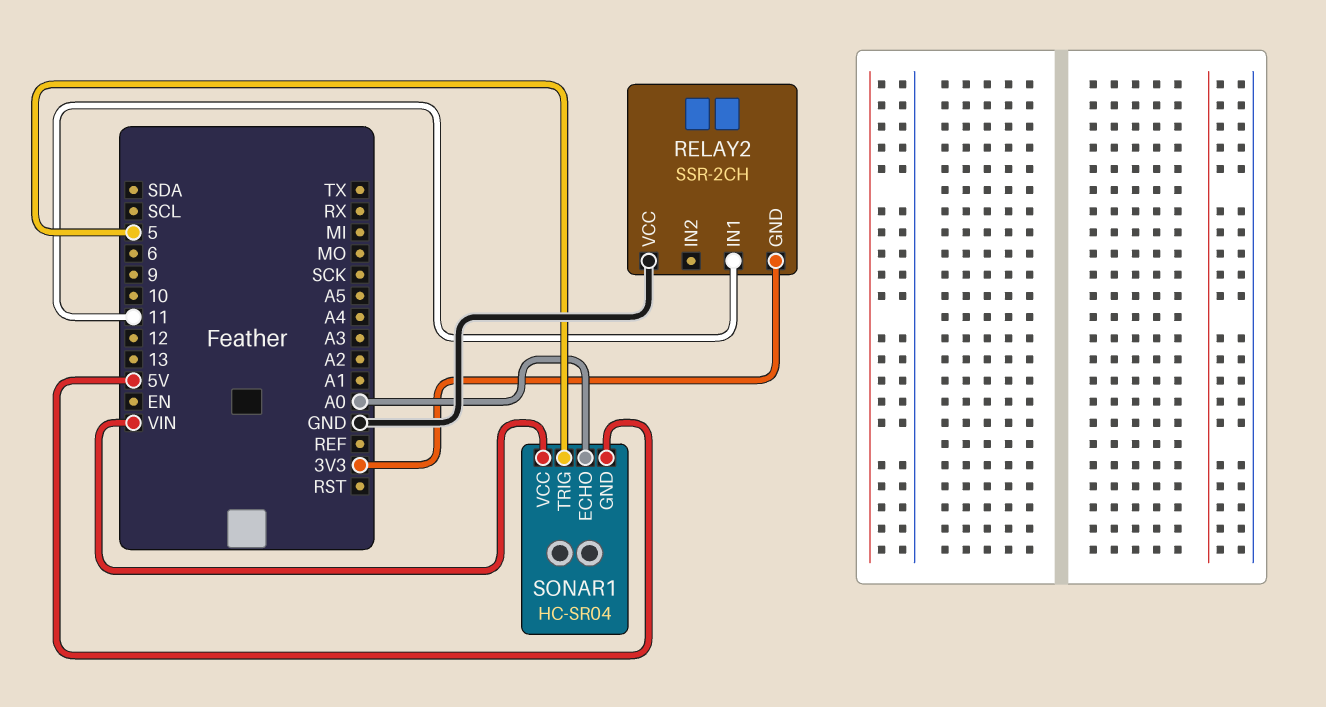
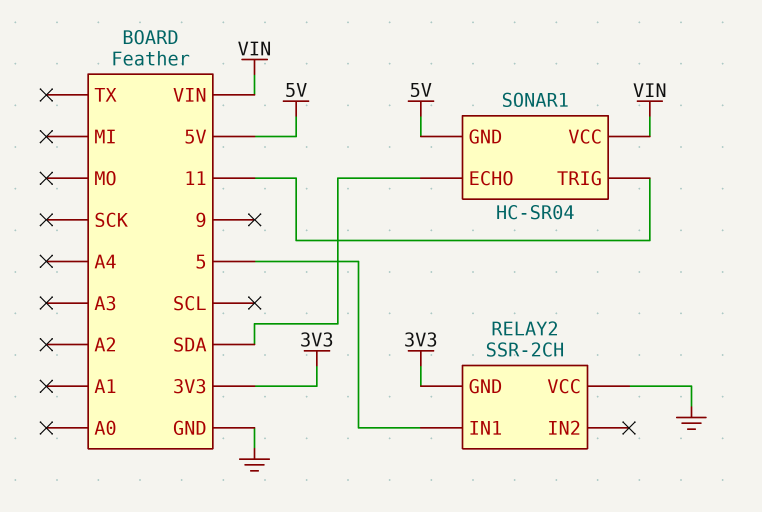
RELAY2 pin IN1: 11 -> 5
SONAR1 pin ECHO: A0 -> SDA
SONAR1 pin TRIG: 5 -> 11

